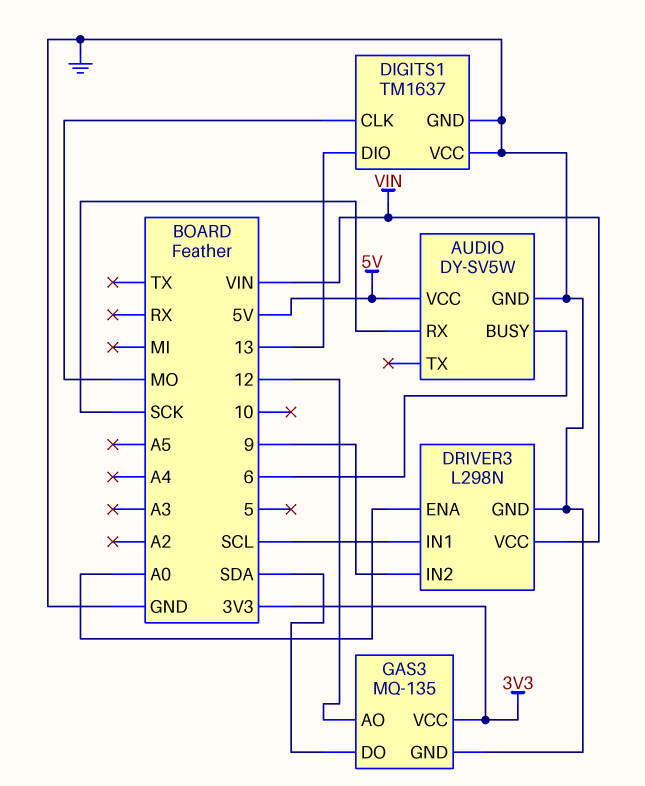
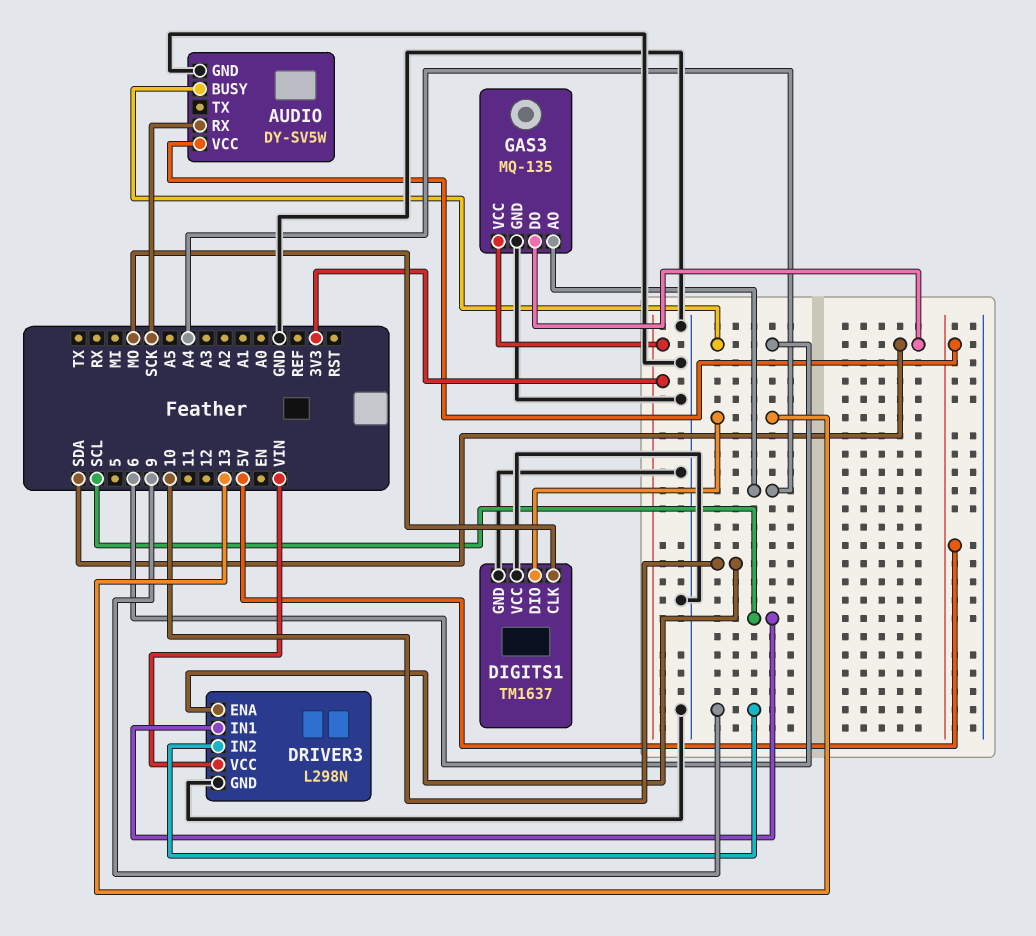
DRIVER3 pin ENA: A0 -> 10
GAS3 pin AO: 12 -> A4

